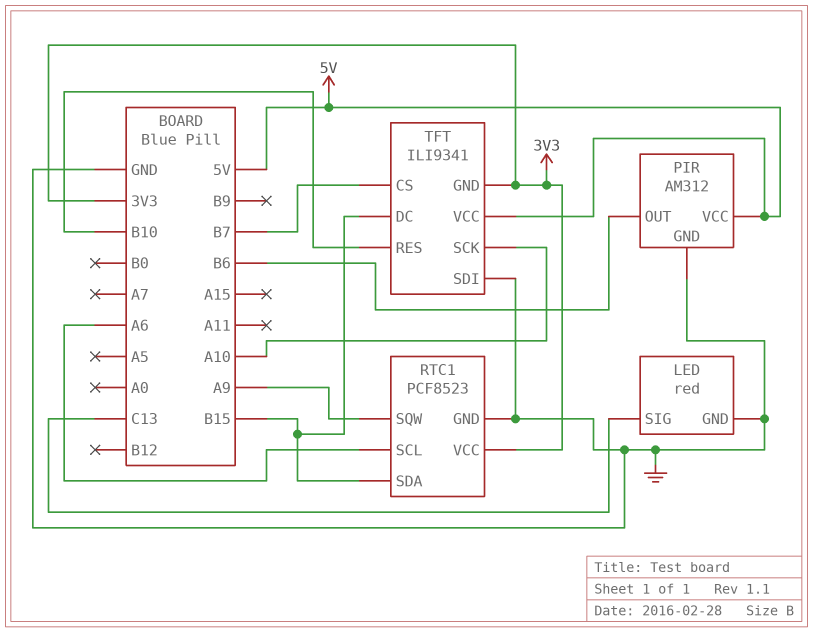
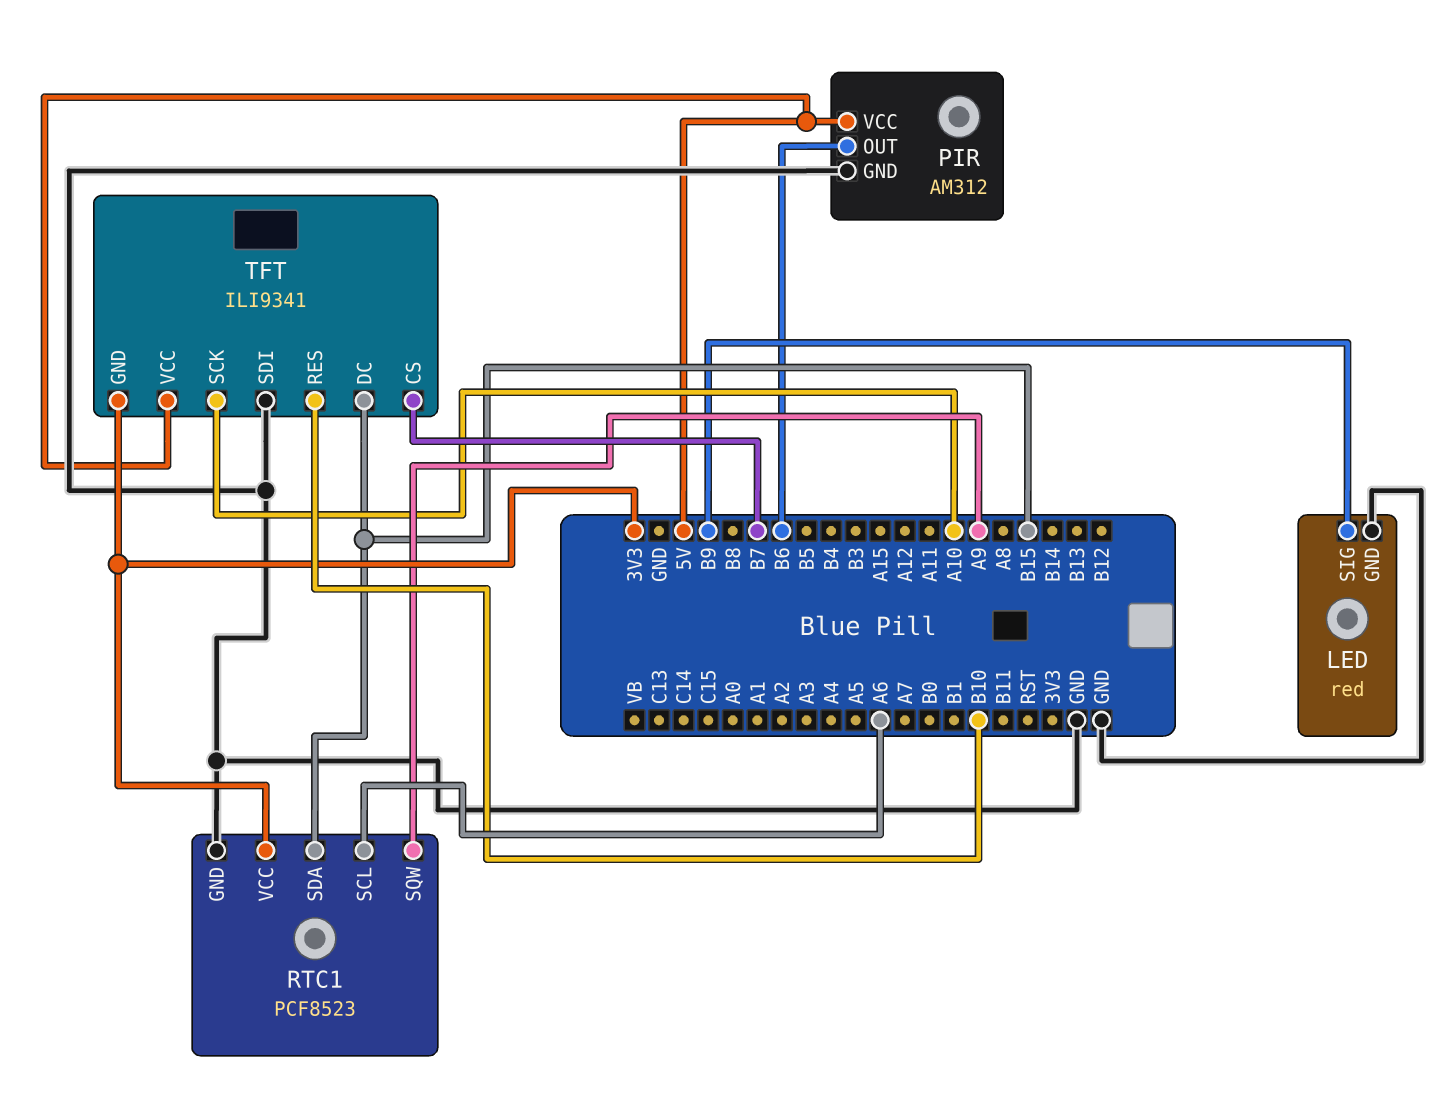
LED pin SIG: C13 -> B9

